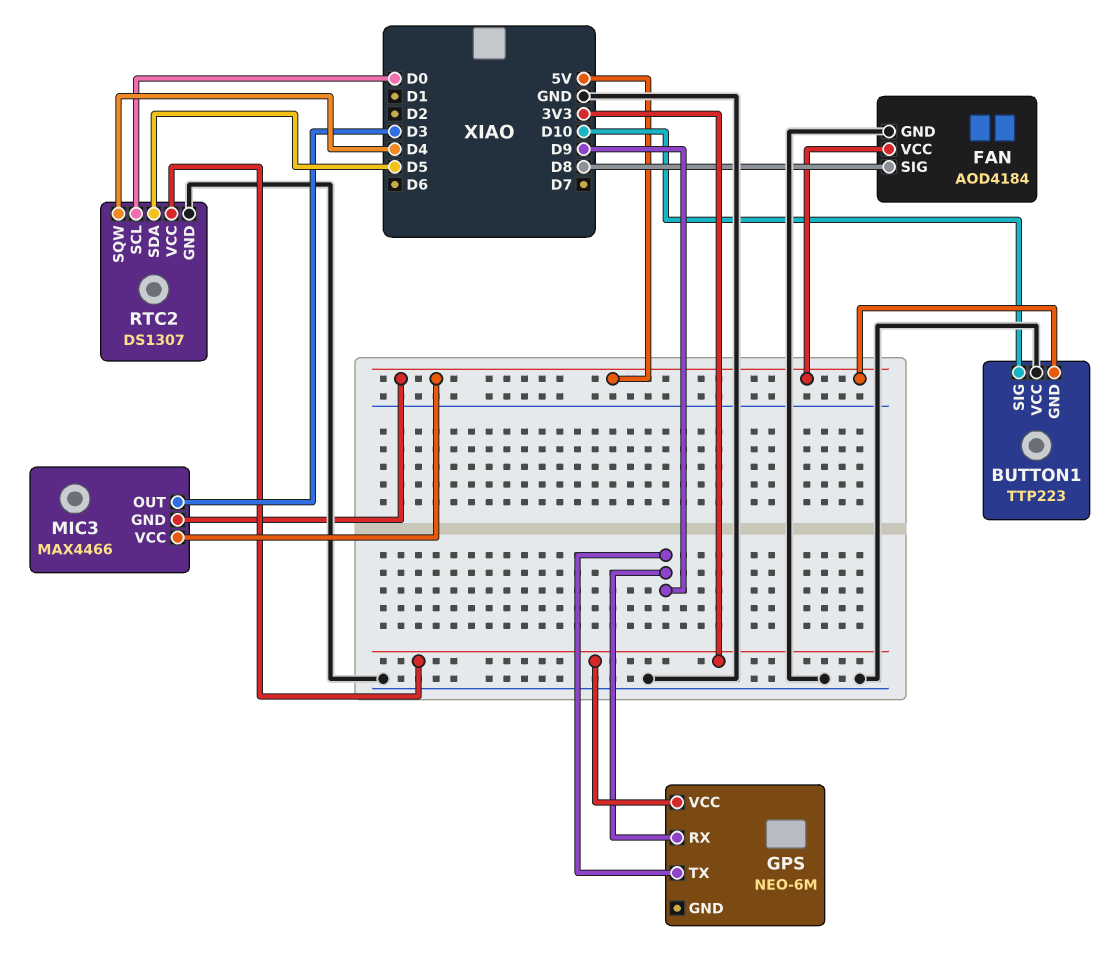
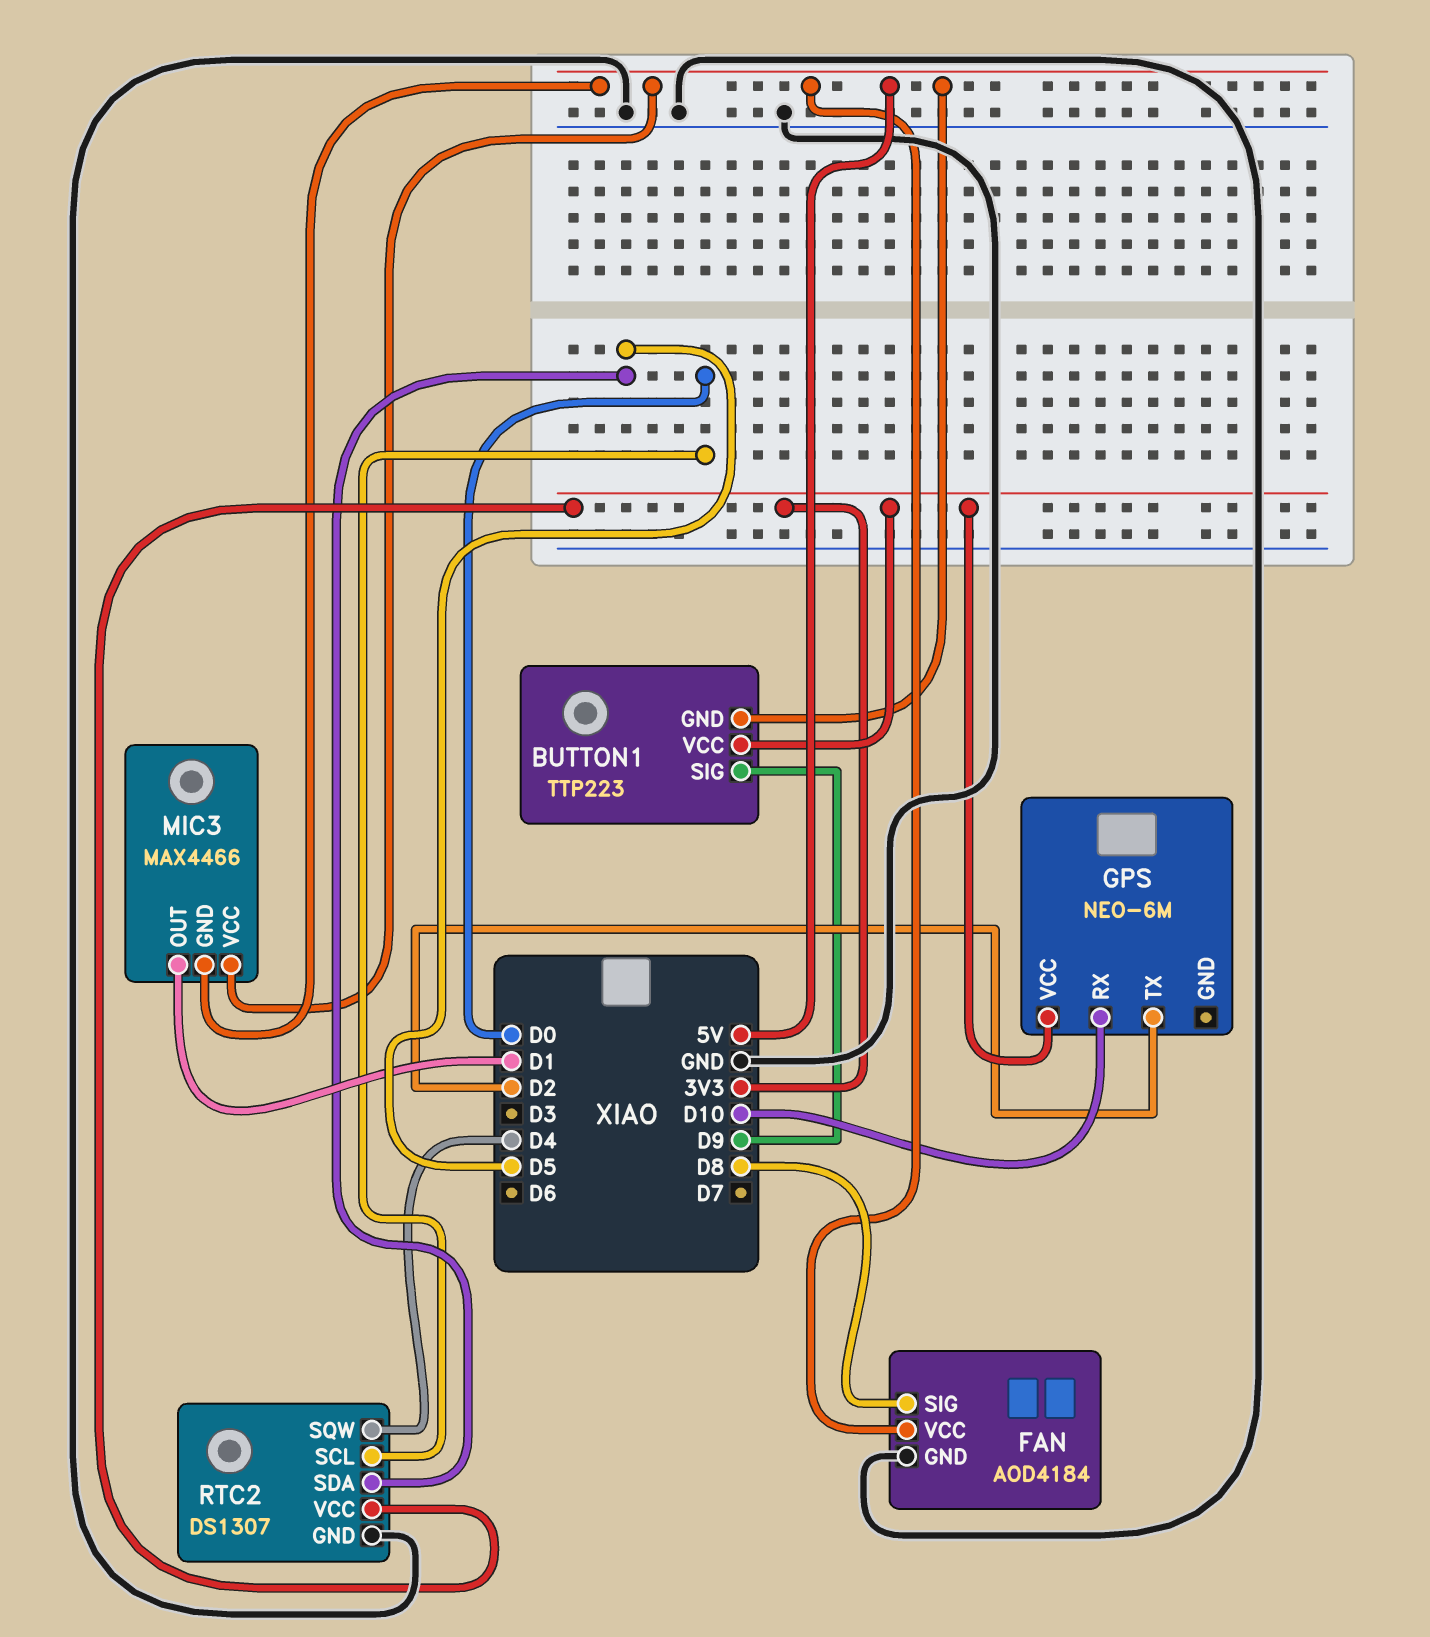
BUTTON1 pin SIG: D10 -> D9
BUTTON1 pin VCC: GND -> 3V3
GPS pin RX: D9 -> D10
GPS pin TX: D9 -> D2
MIC3 pin OUT: D3 -> D1

